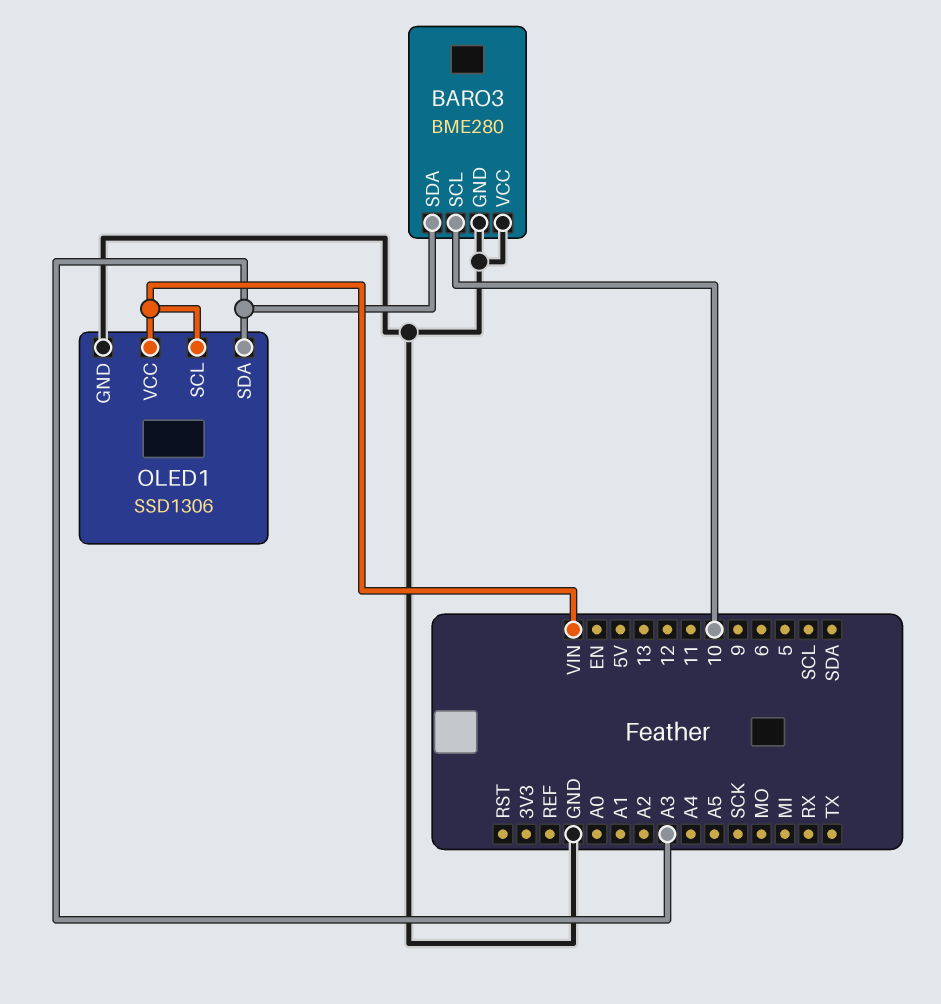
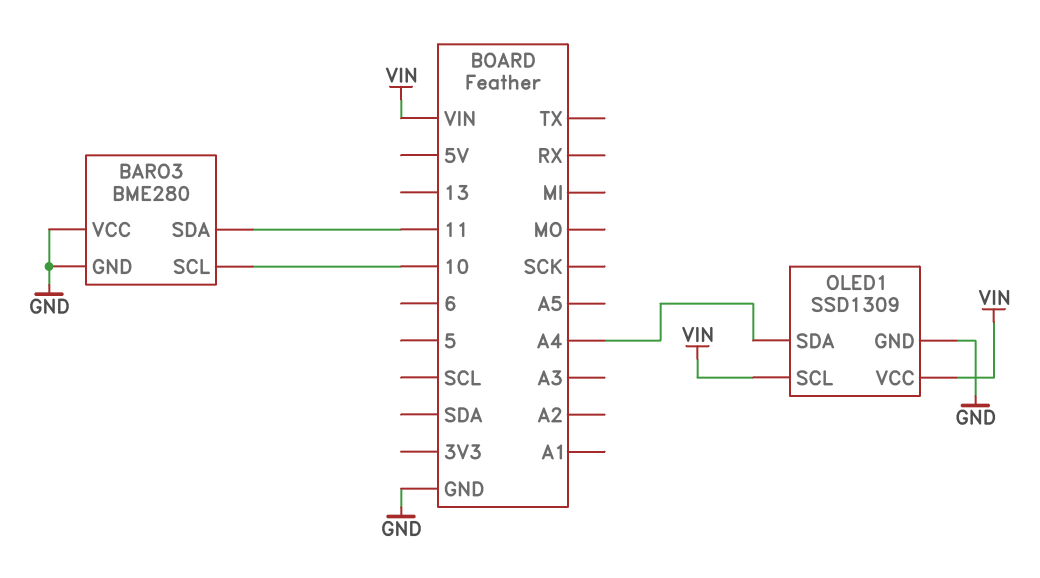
BARO3 pin SDA: A3 -> 11
OLED1: SSD1306 -> SSD1309
OLED1 pin SDA: A3 -> A4

